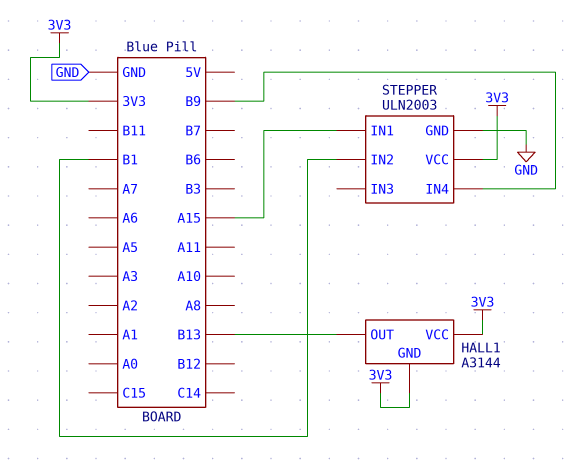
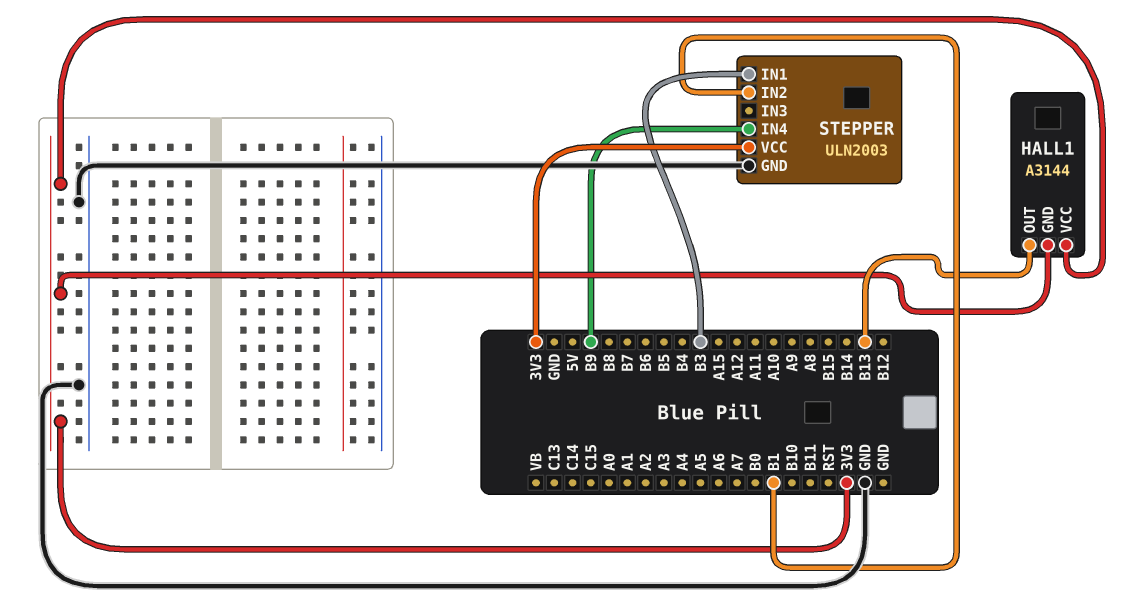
STEPPER pin IN1: A15 -> B3

